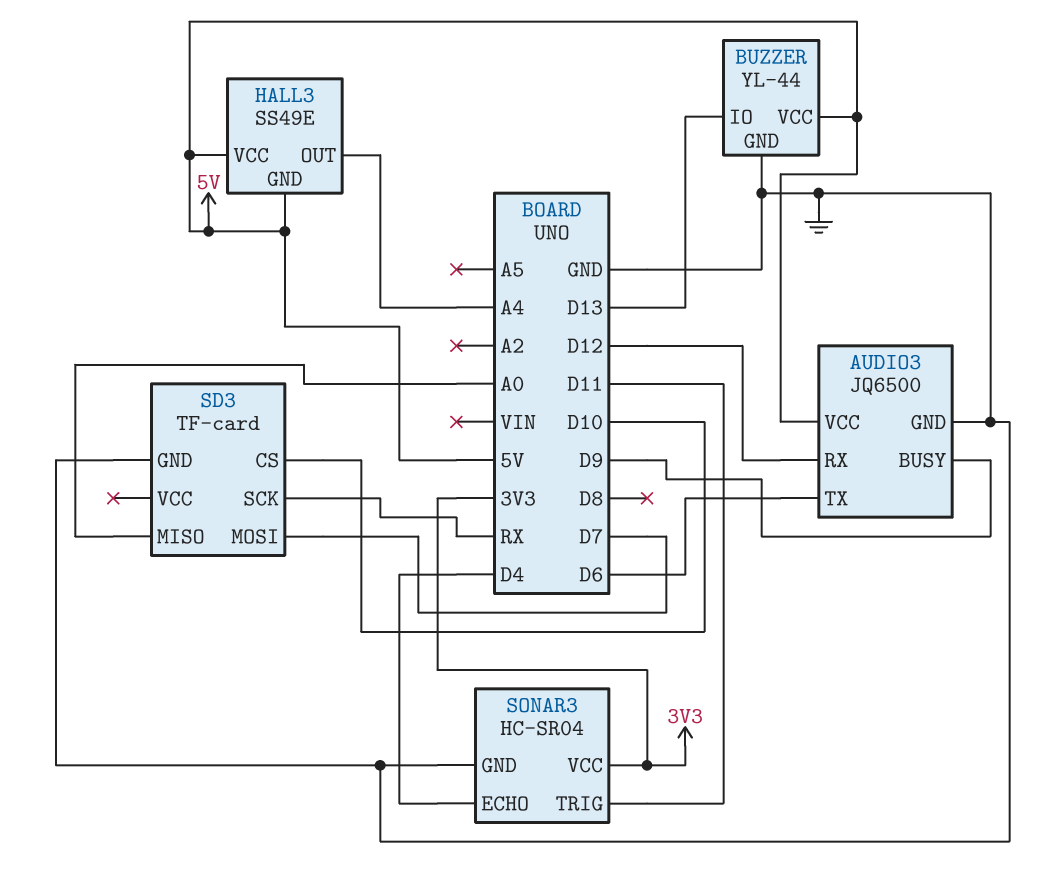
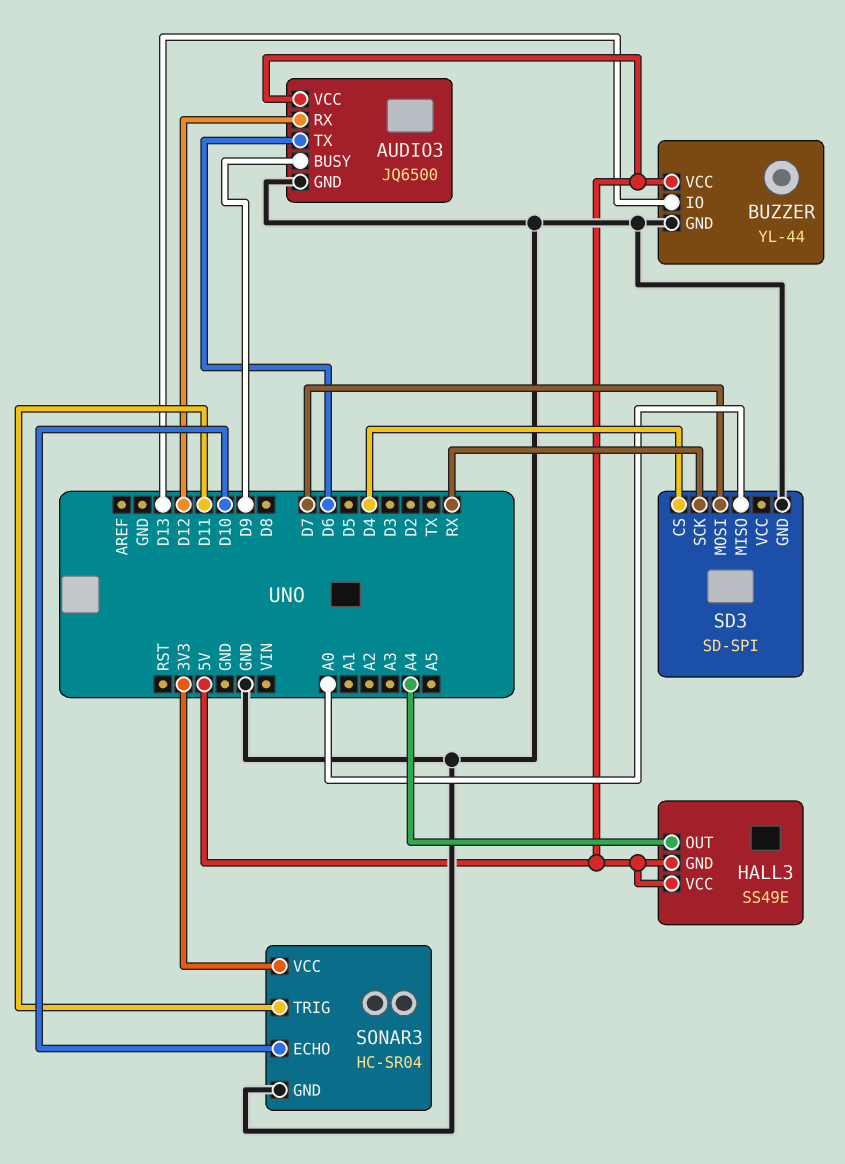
SD3: TF-card -> SD-SPI
SD3 pin CS: D10 -> D4
SONAR3 pin ECHO: D4 -> D10

